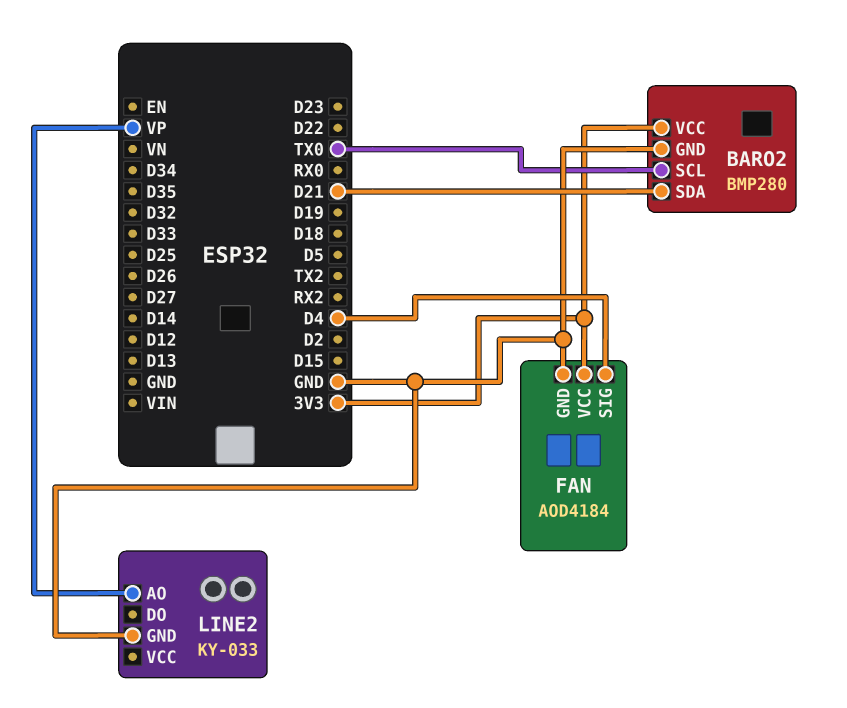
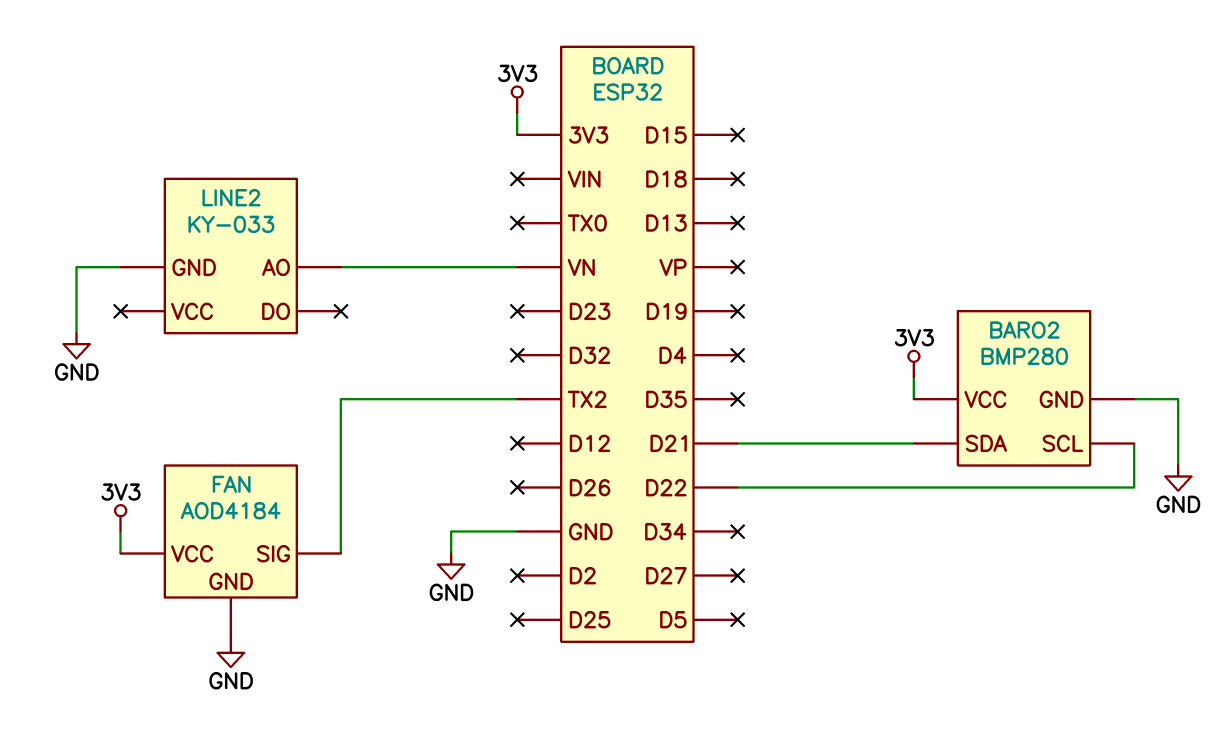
BARO2 pin SCL: TX0 -> D22
FAN pin SIG: D4 -> TX2
LINE2 pin AO: VP -> VN

